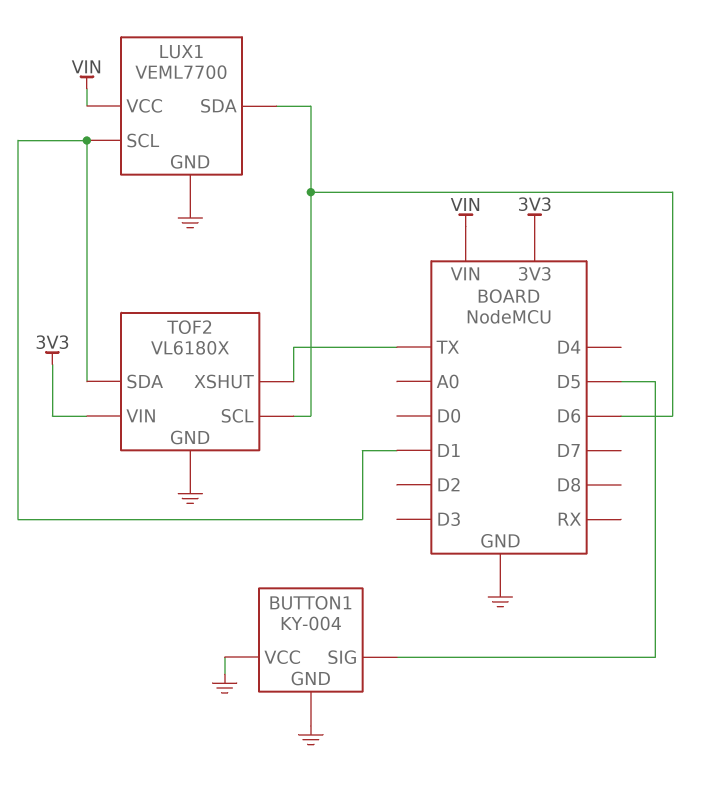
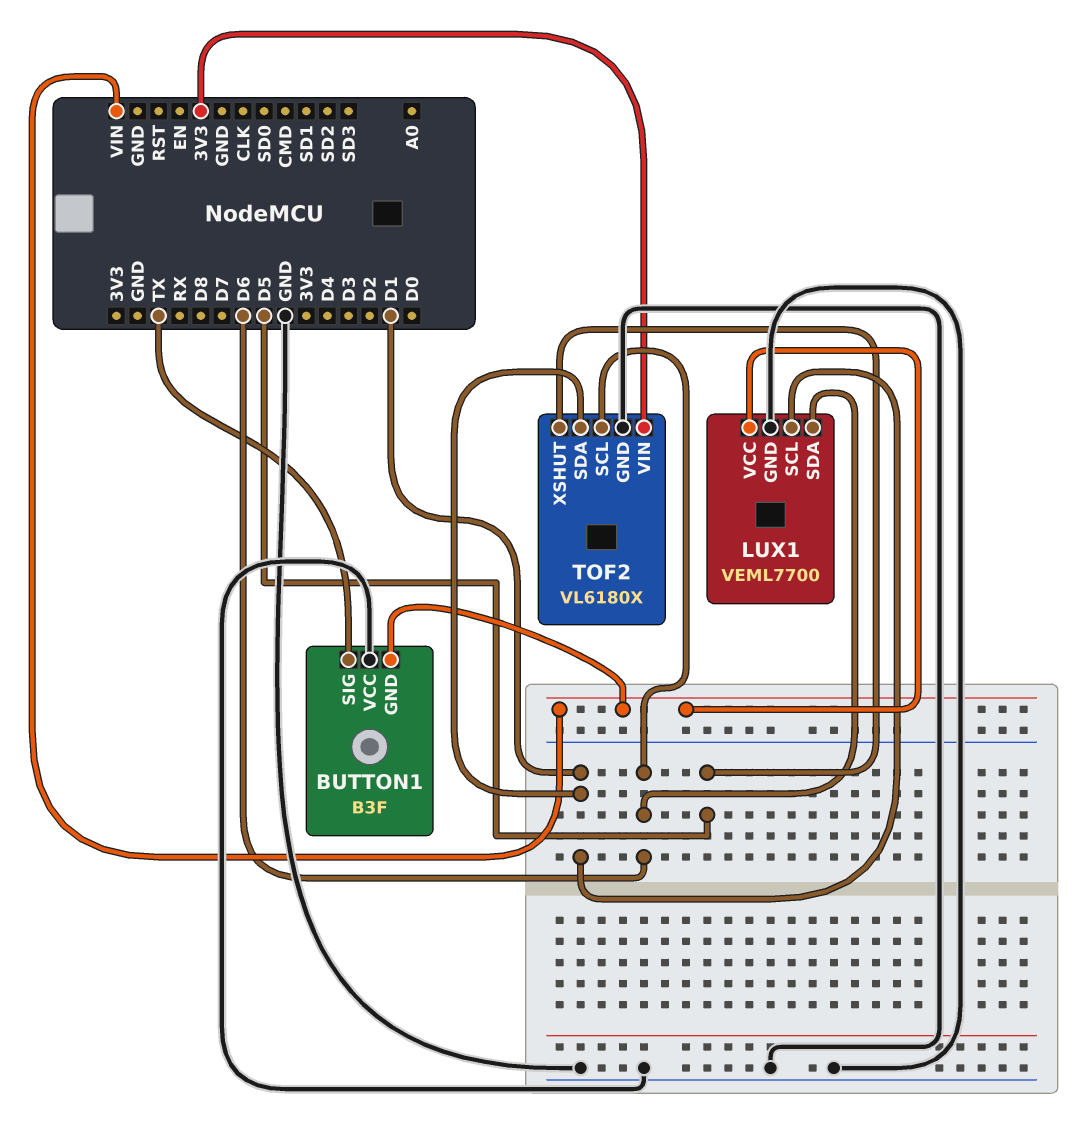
BUTTON1: KY-004 -> B3F
BUTTON1 pin GND: GND -> VIN
BUTTON1 pin SIG: D5 -> TX
TOF2 pin XSHUT: TX -> D5

